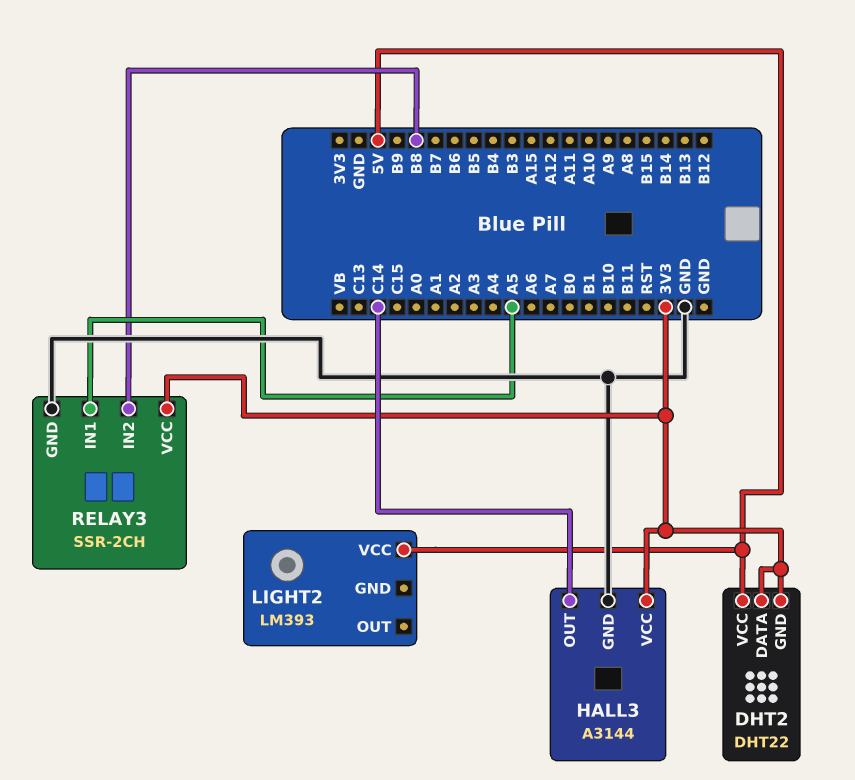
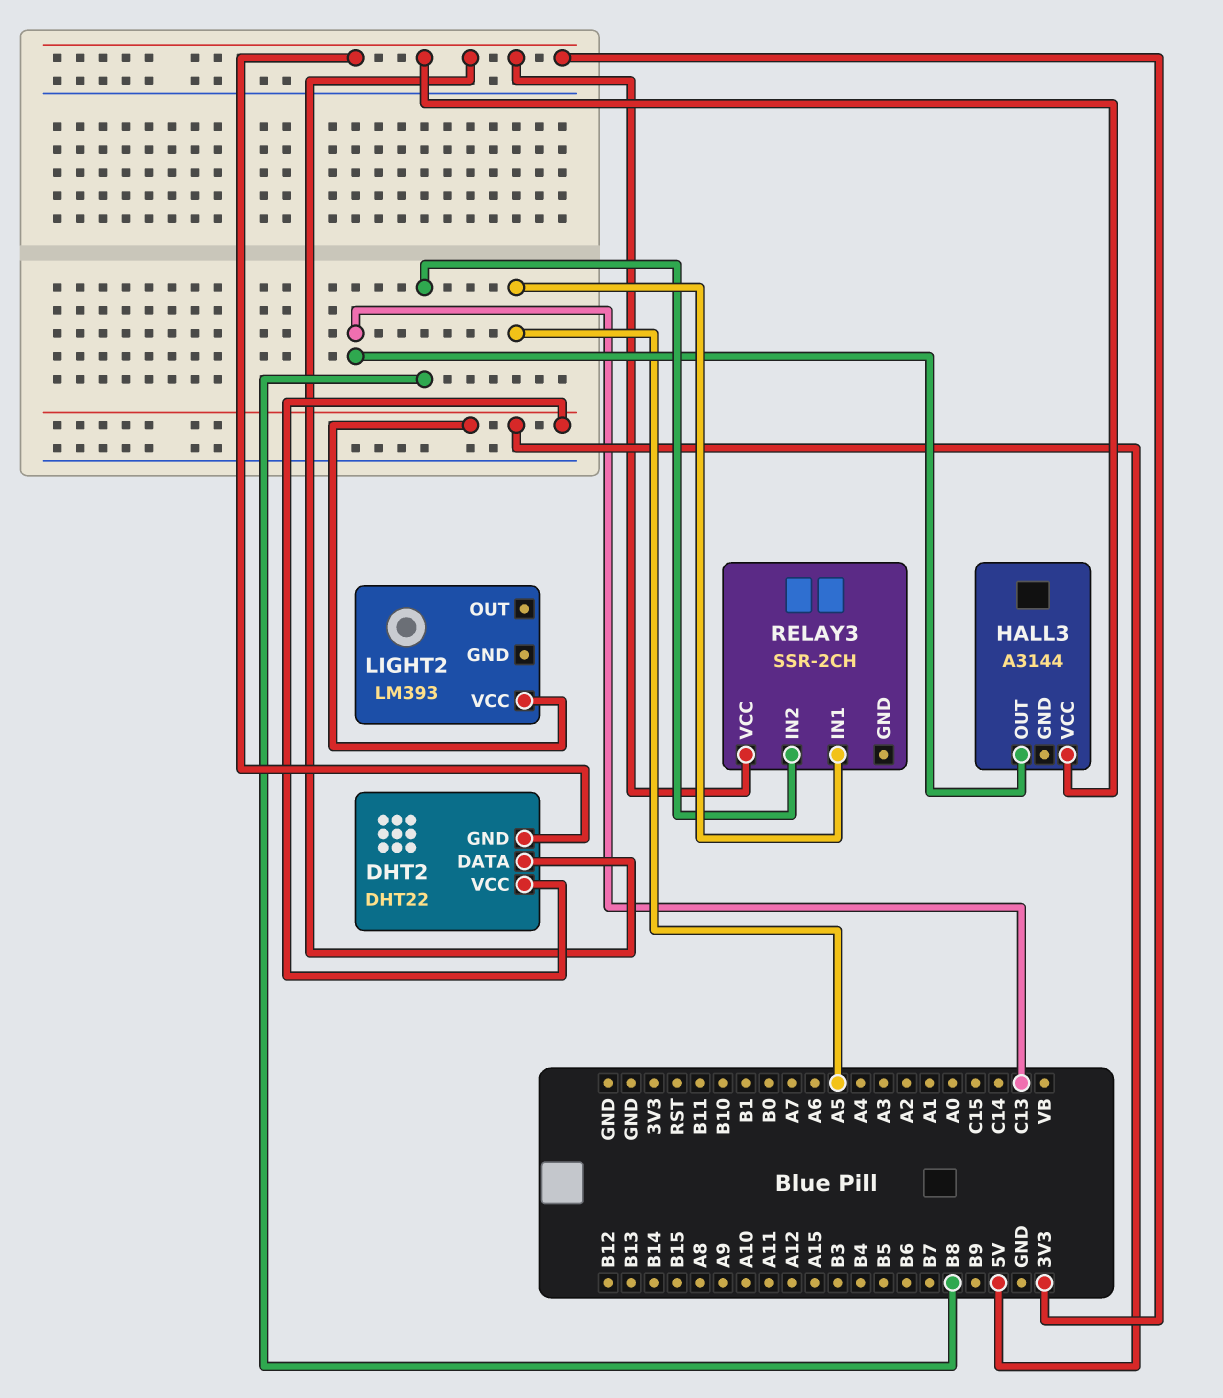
HALL3 pin GND: GND -> none
HALL3 pin OUT: C14 -> C13
RELAY3 pin GND: GND -> none

